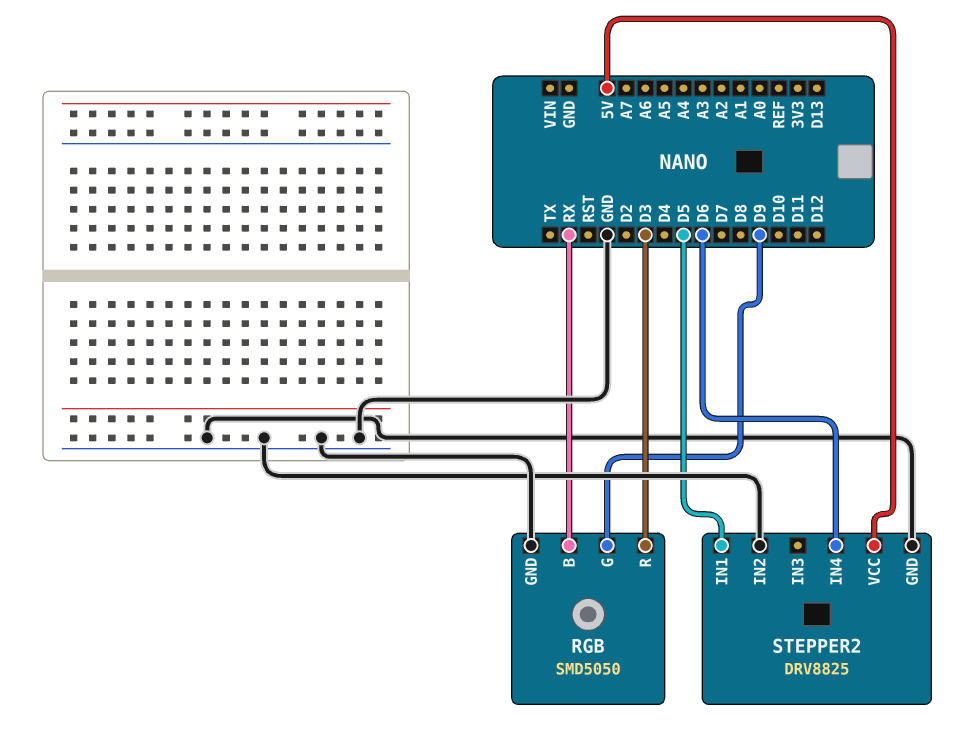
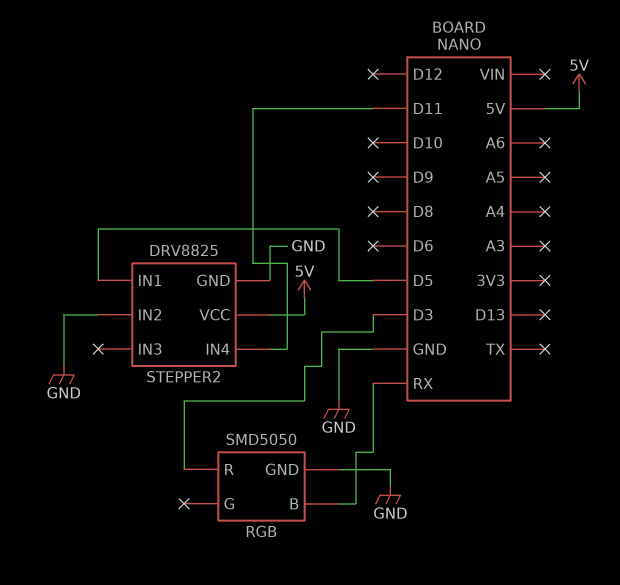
RGB pin G: D9 -> none
STEPPER2 pin IN4: D6 -> D11

